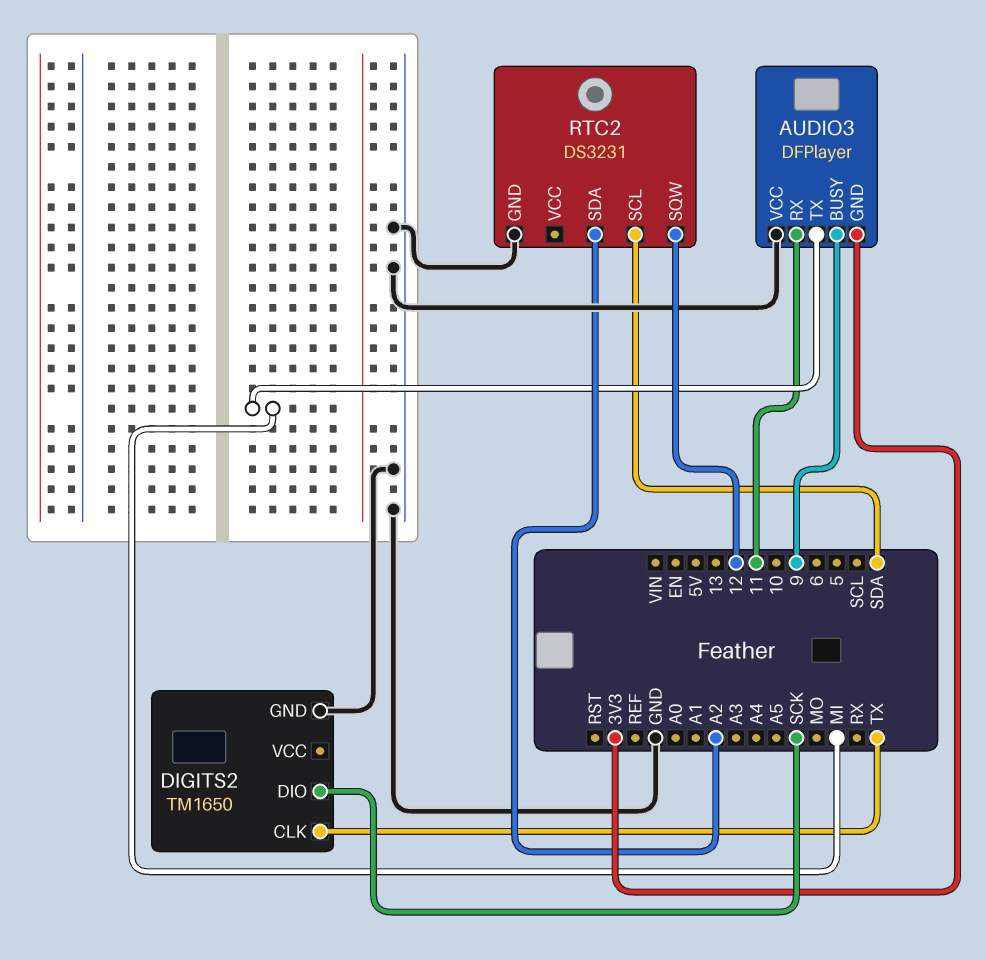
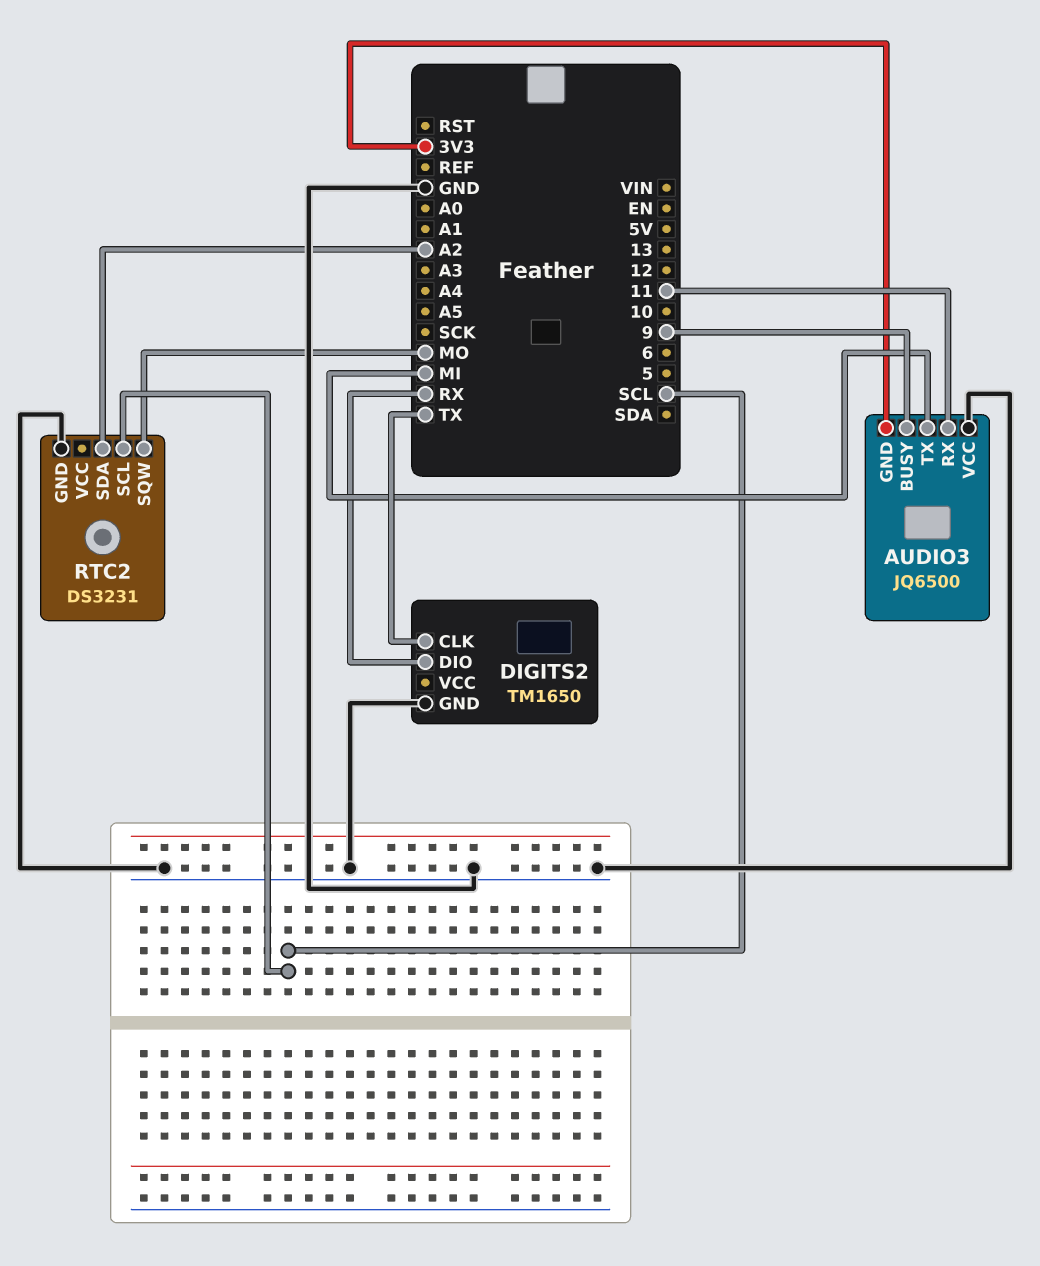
AUDIO3: DFPlayer -> JQ6500
DIGITS2 pin DIO: SCK -> RX
RTC2 pin SCL: SDA -> SCL
RTC2 pin SQW: 12 -> MO

